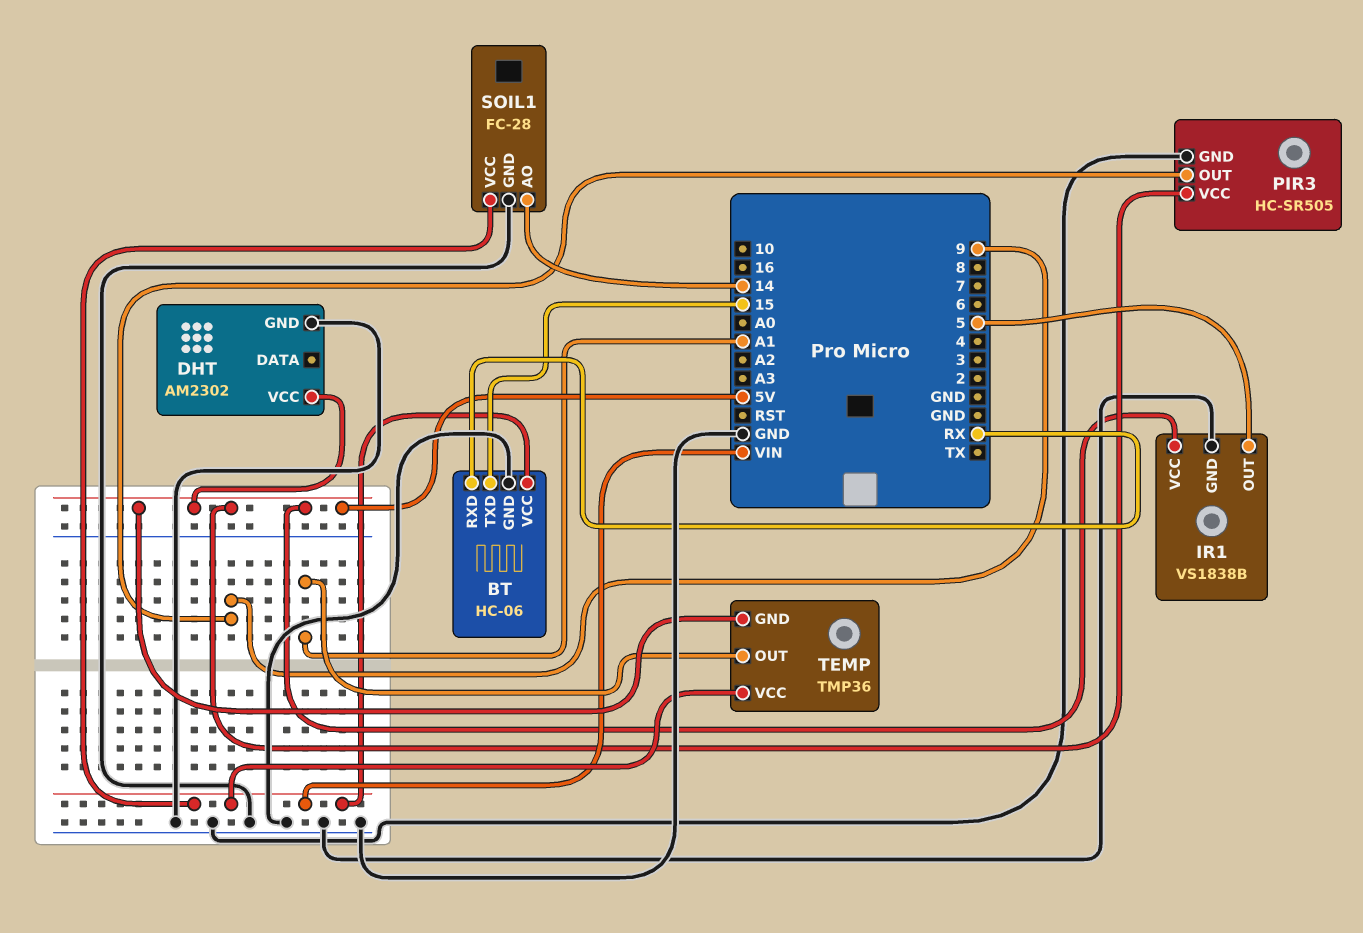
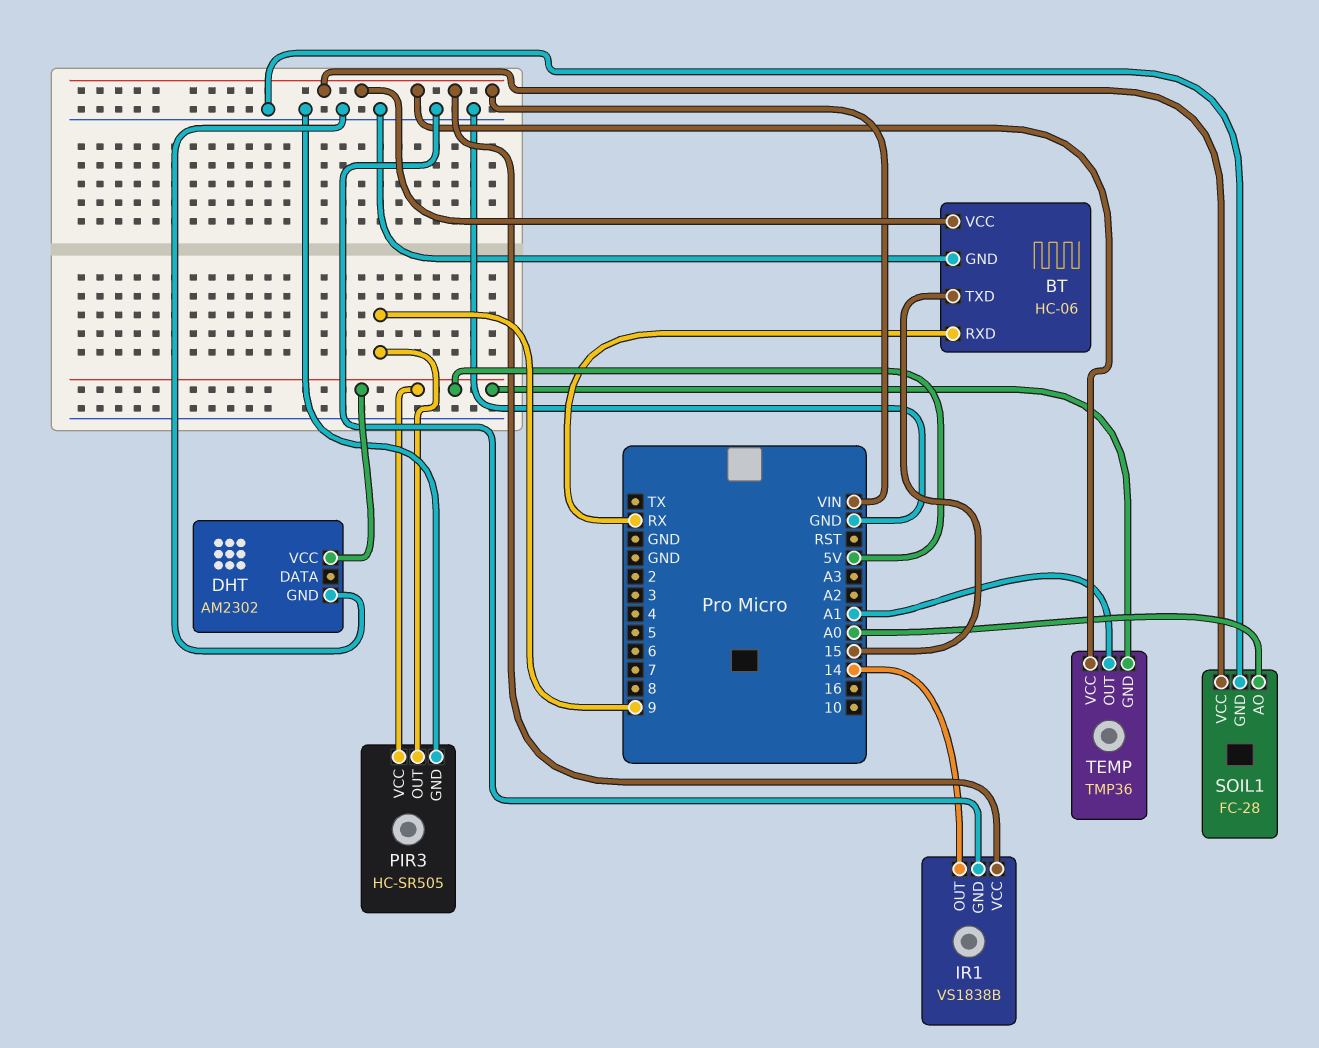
IR1 pin OUT: 5 -> 14
IR1 pin VCC: 5V -> VIN
SOIL1 pin AO: 14 -> A0

